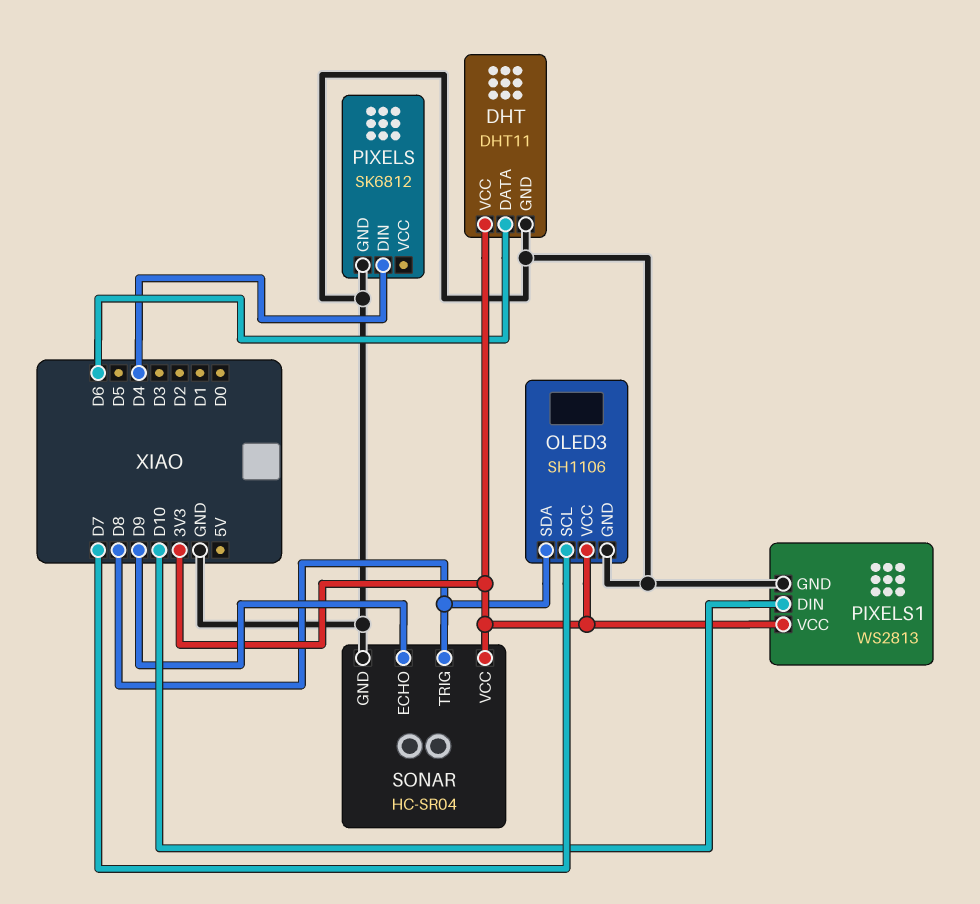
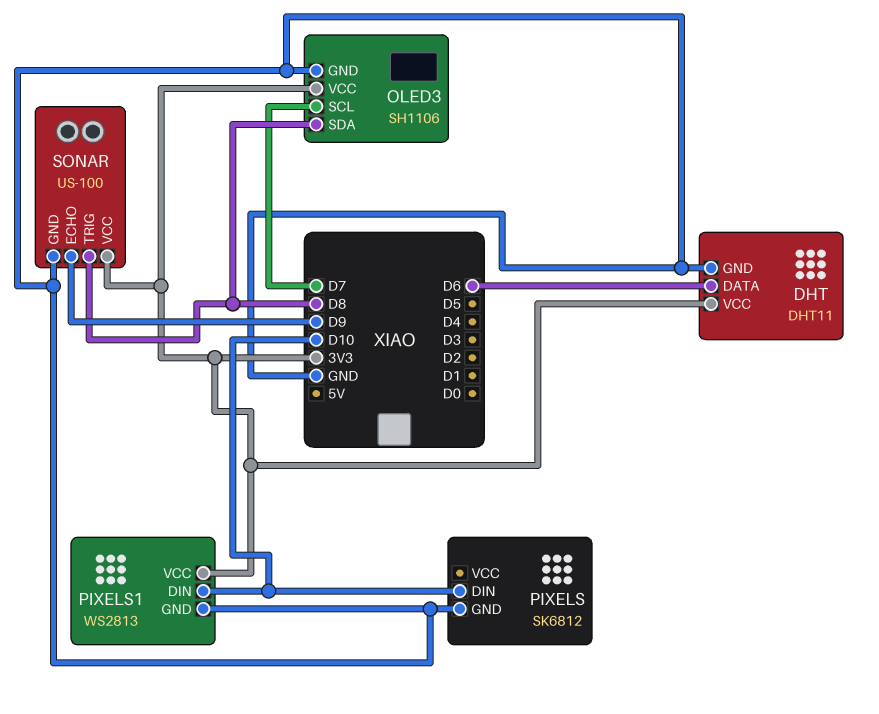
PIXELS pin DIN: D4 -> D10
SONAR: HC-SR04 -> US-100

